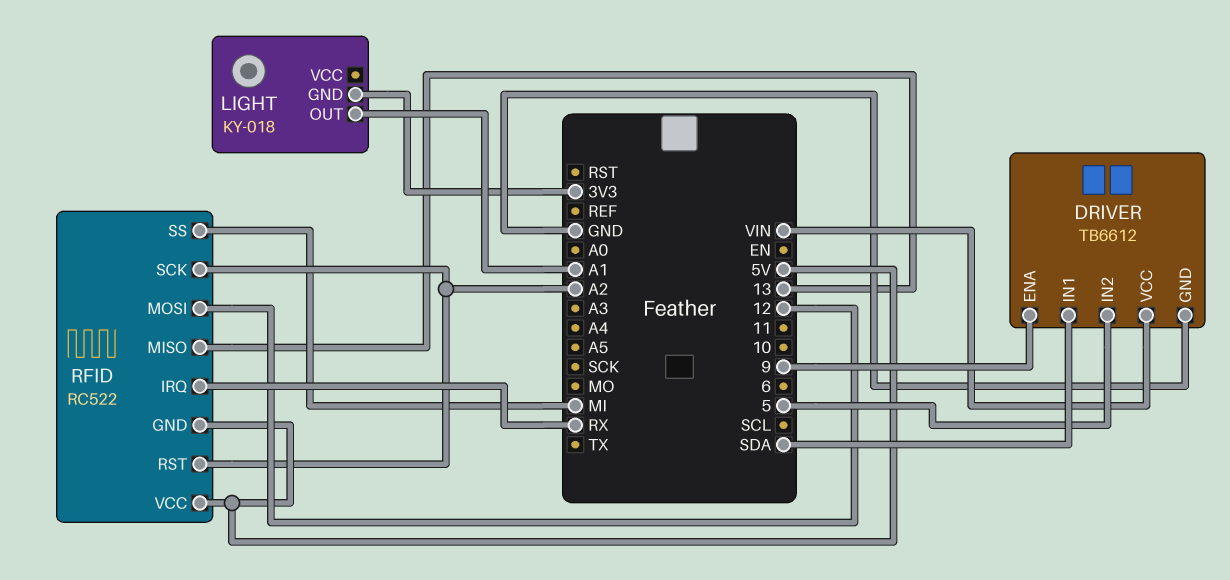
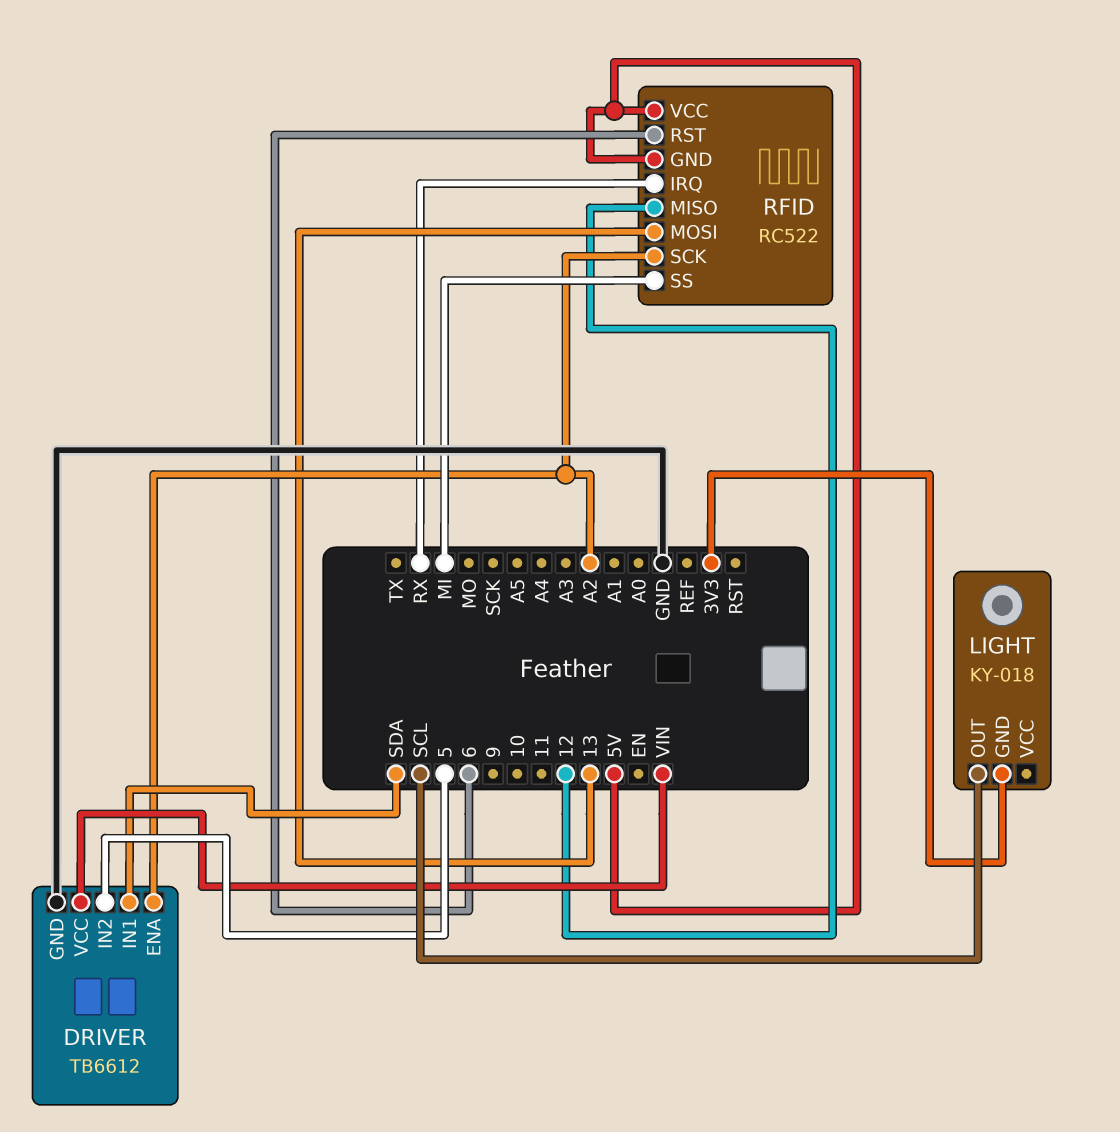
DRIVER pin ENA: 9 -> A2
LIGHT pin OUT: A1 -> SCL
RFID pin MISO: 13 -> 12
RFID pin MOSI: 12 -> 13
RFID pin RST: A2 -> 6

